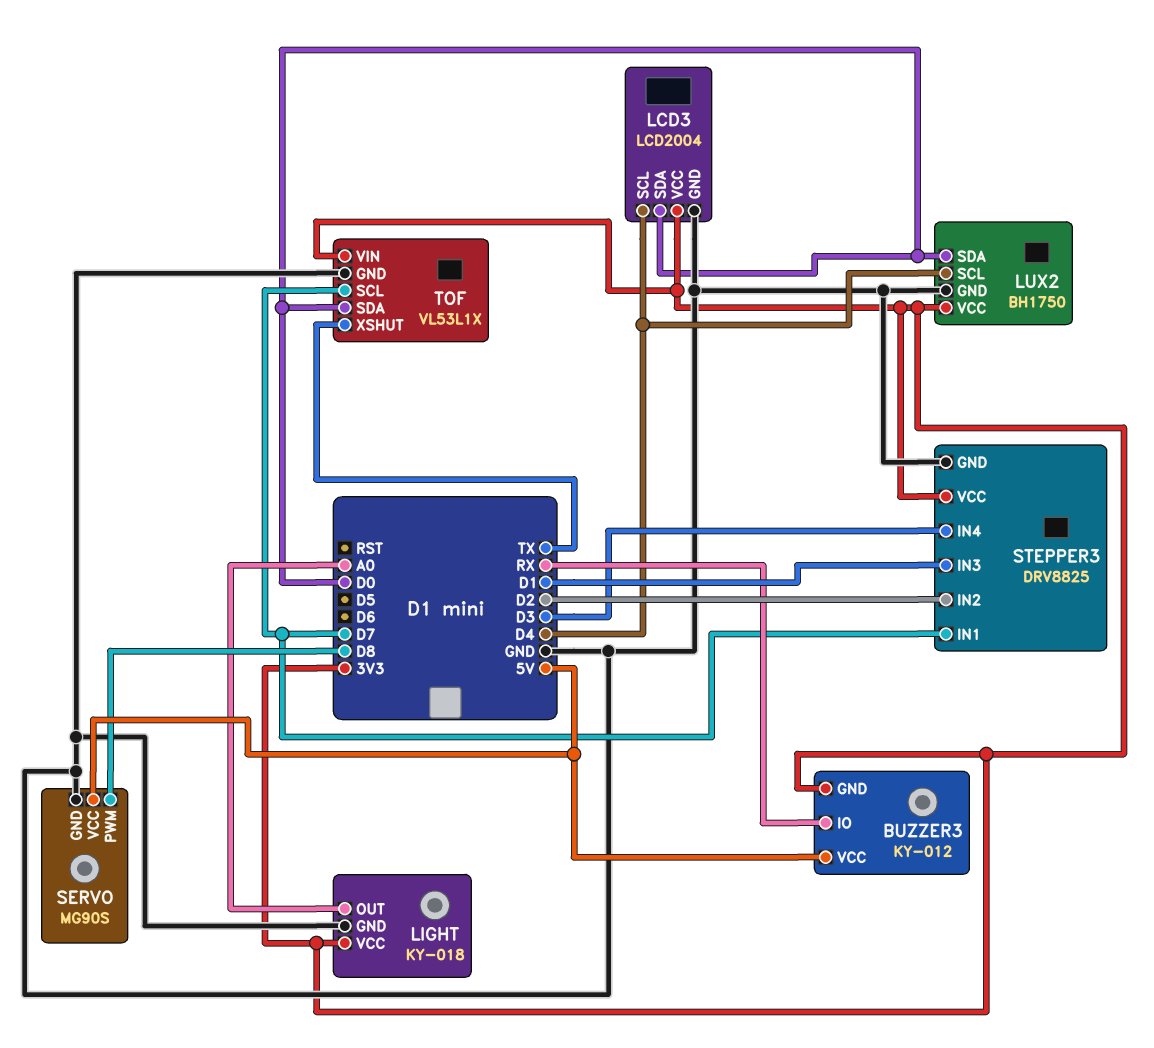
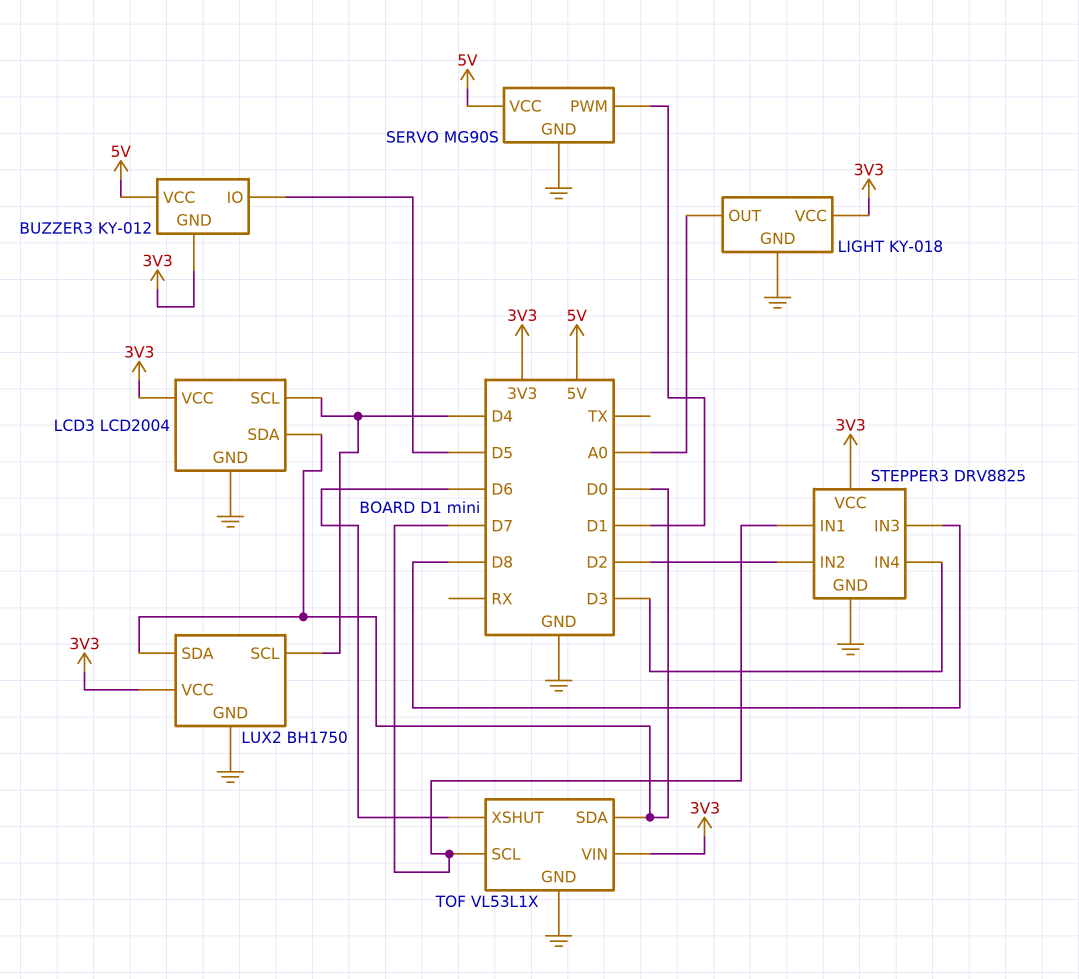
BUZZER3 pin IO: RX -> D5
SERVO pin PWM: D8 -> D1
STEPPER3 pin IN3: D1 -> D8
TOF pin XSHUT: TX -> D6

